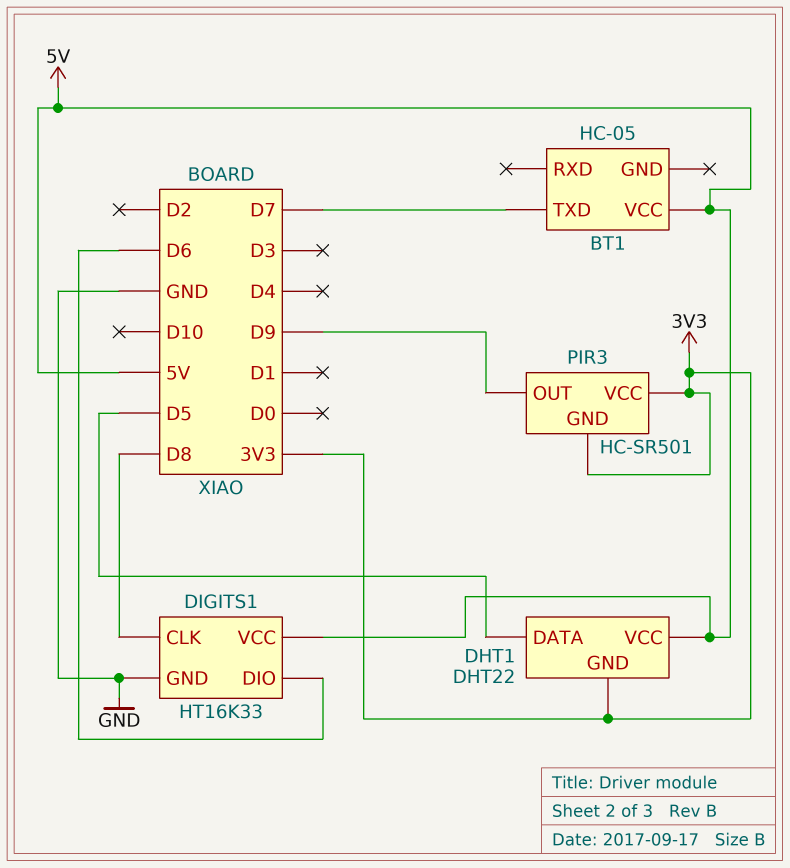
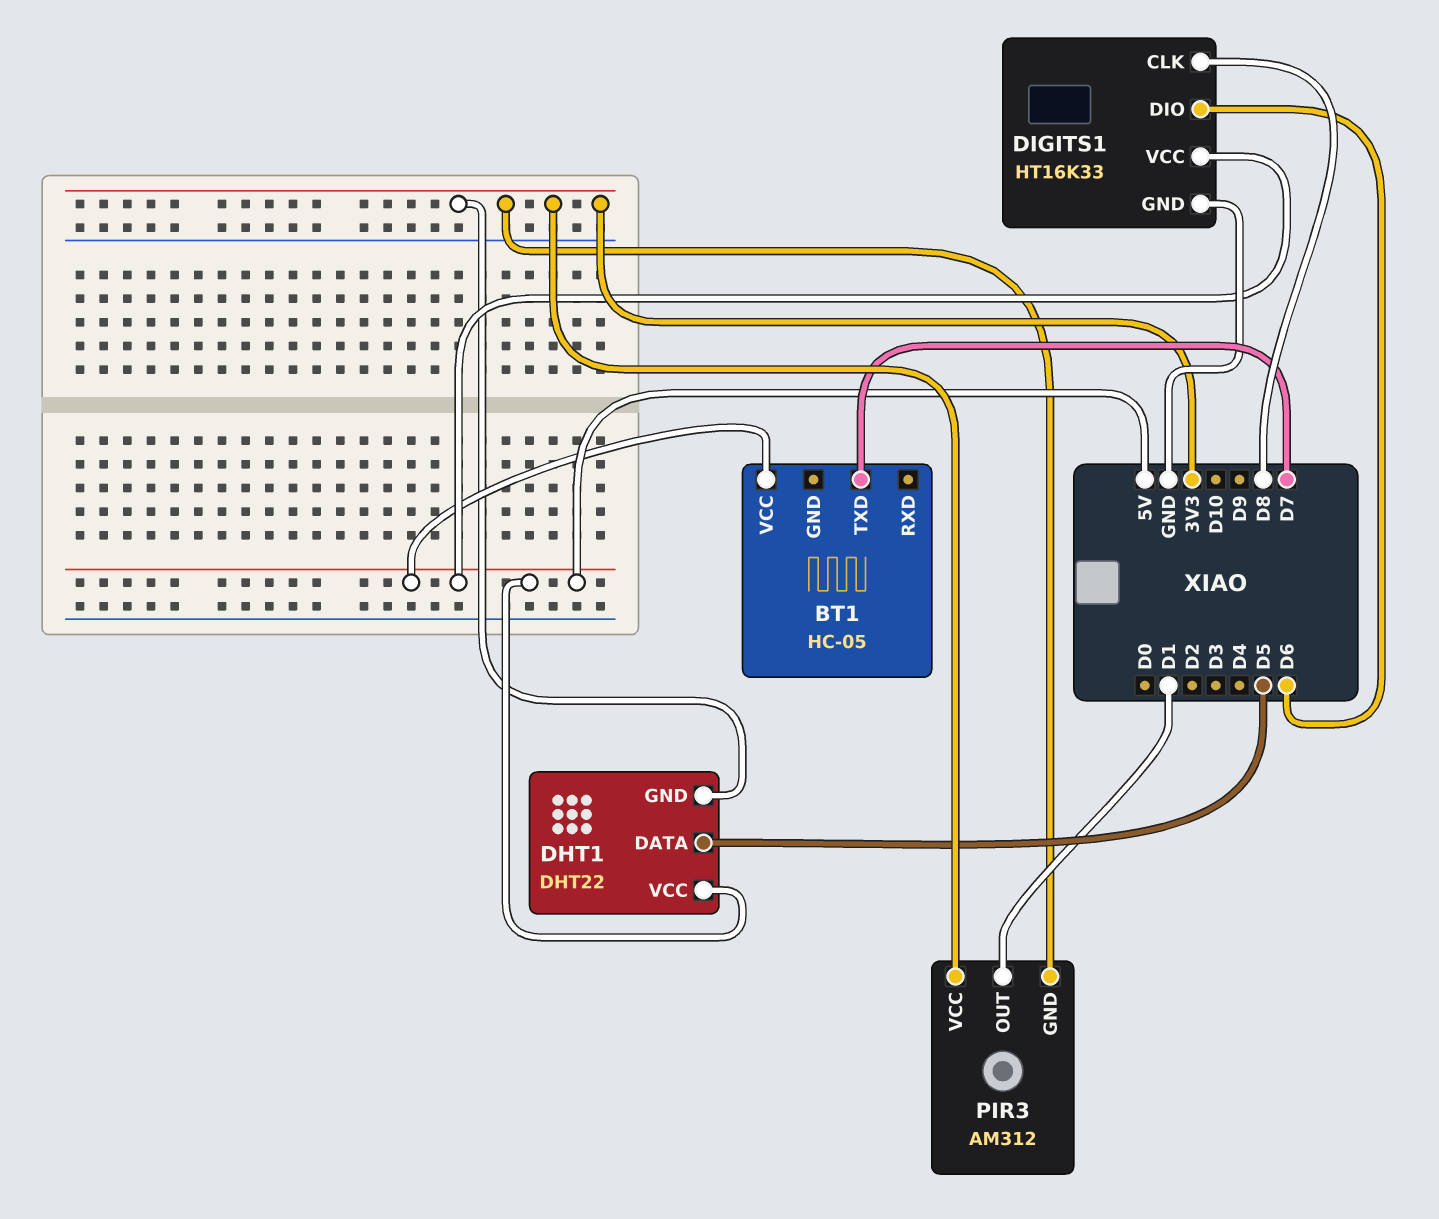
PIR3: HC-SR501 -> AM312
PIR3 pin OUT: D9 -> D1

